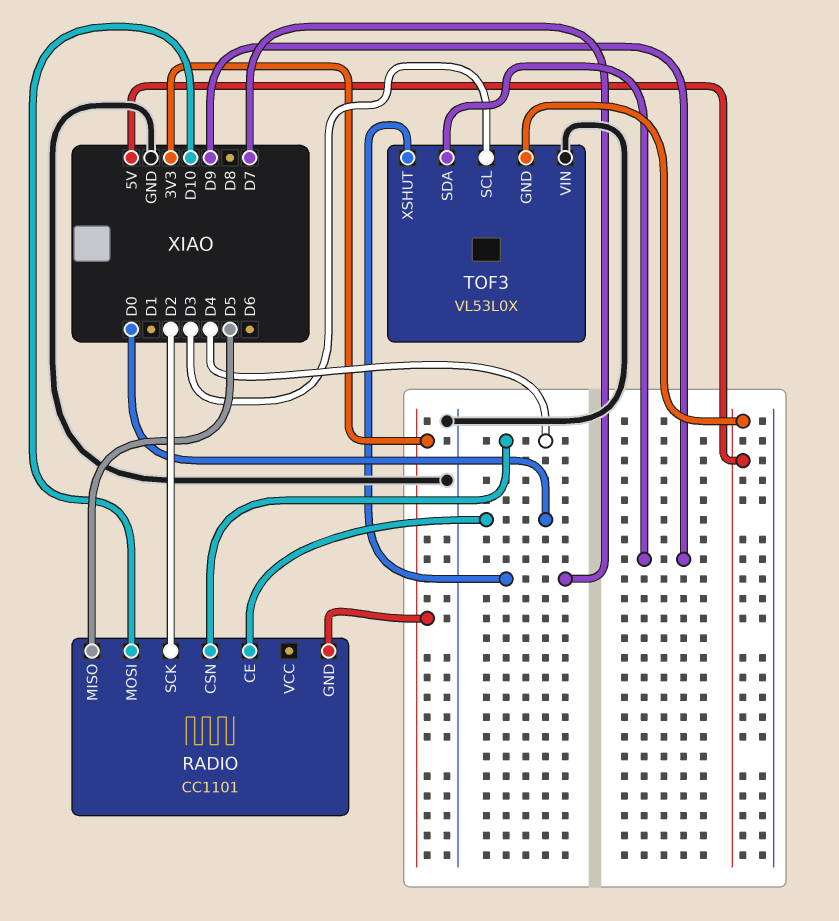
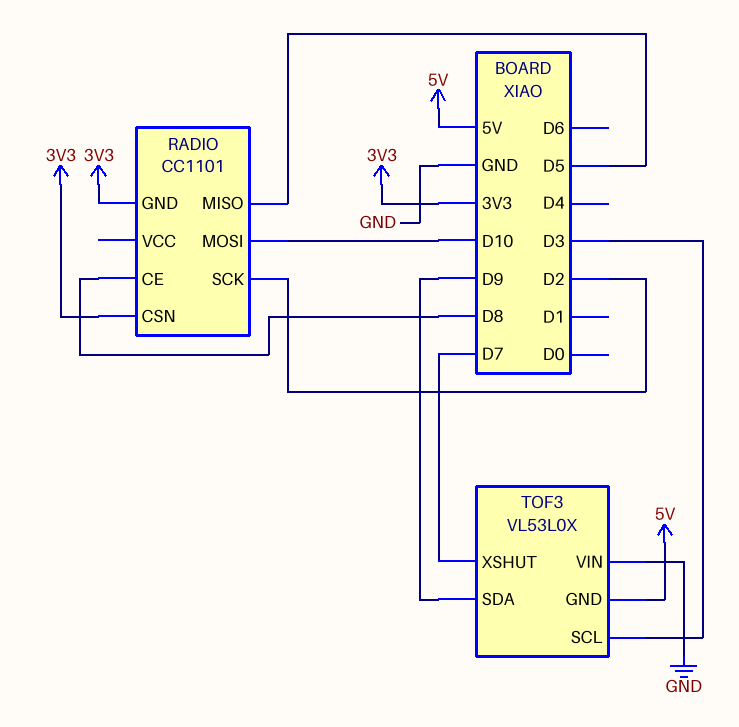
RADIO pin CE: D0 -> D8
RADIO pin CSN: D4 -> 3V3

